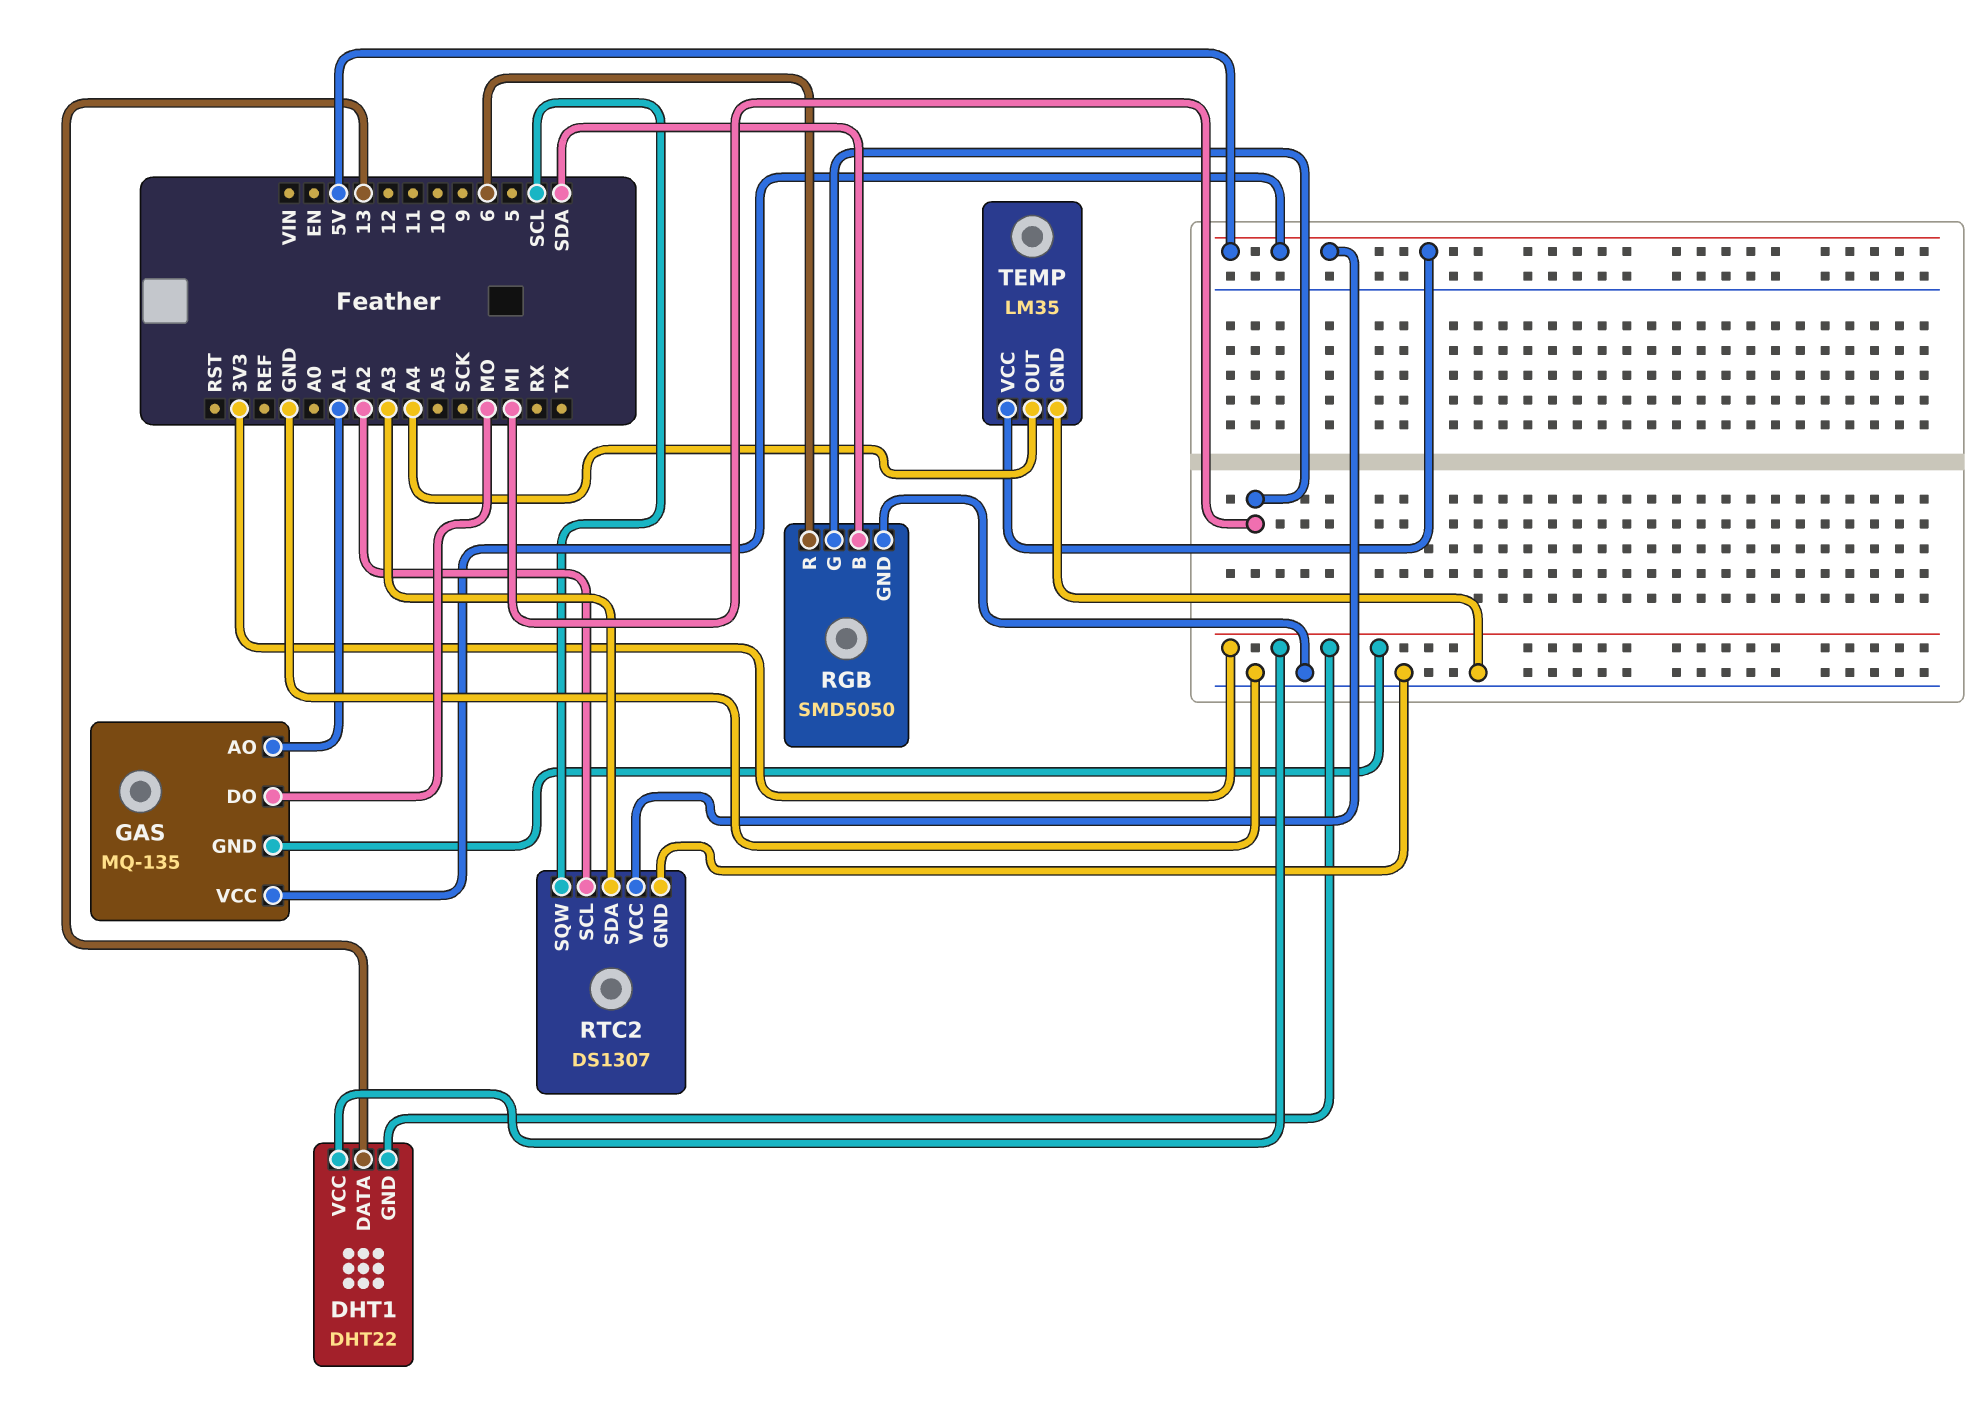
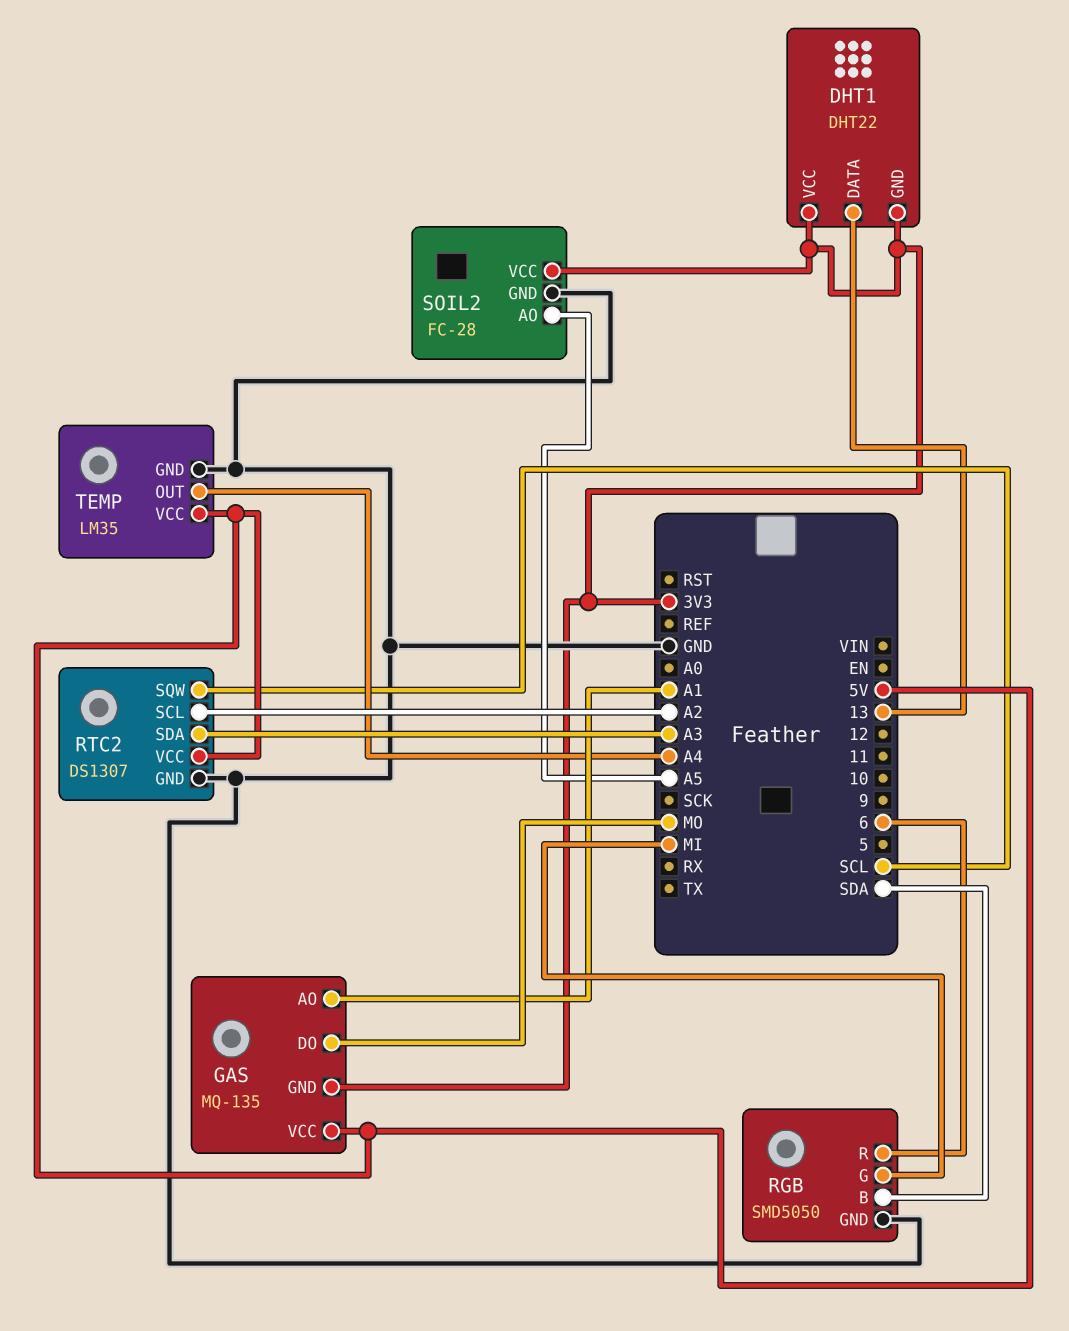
SOIL2: none -> FC-28
SOIL2 pin AO: none -> A5
SOIL2 pin GND: none -> GND
SOIL2 pin VCC: none -> 3V3

